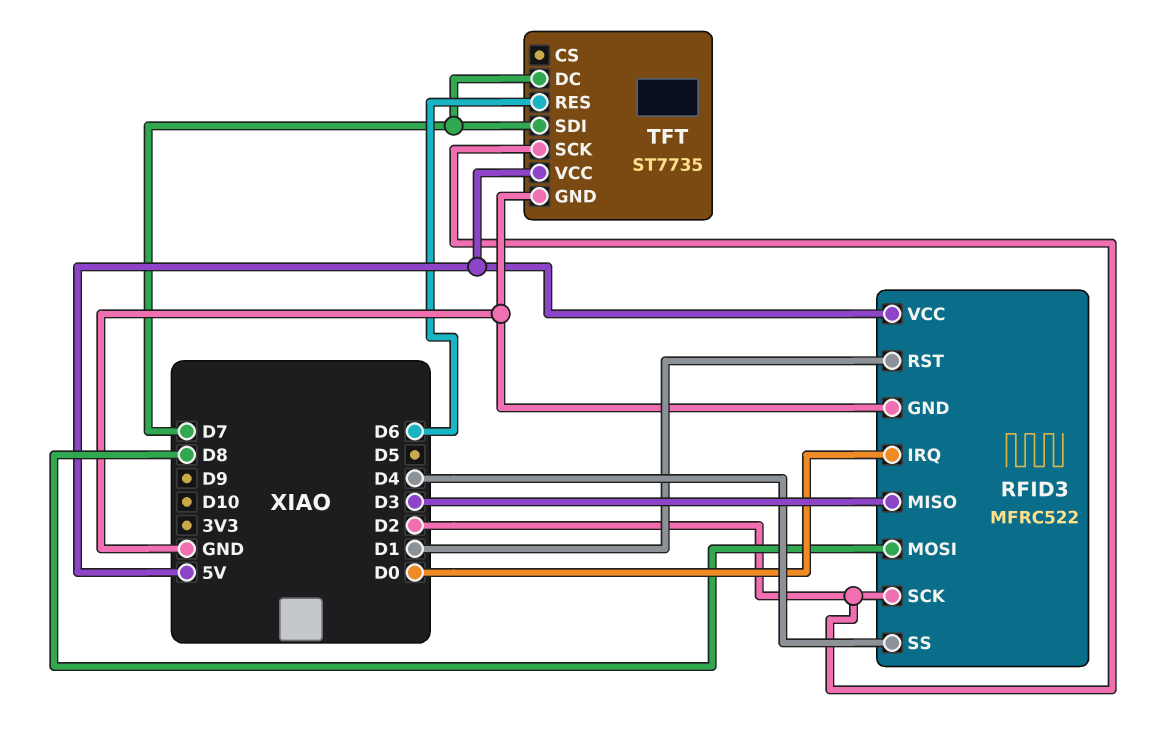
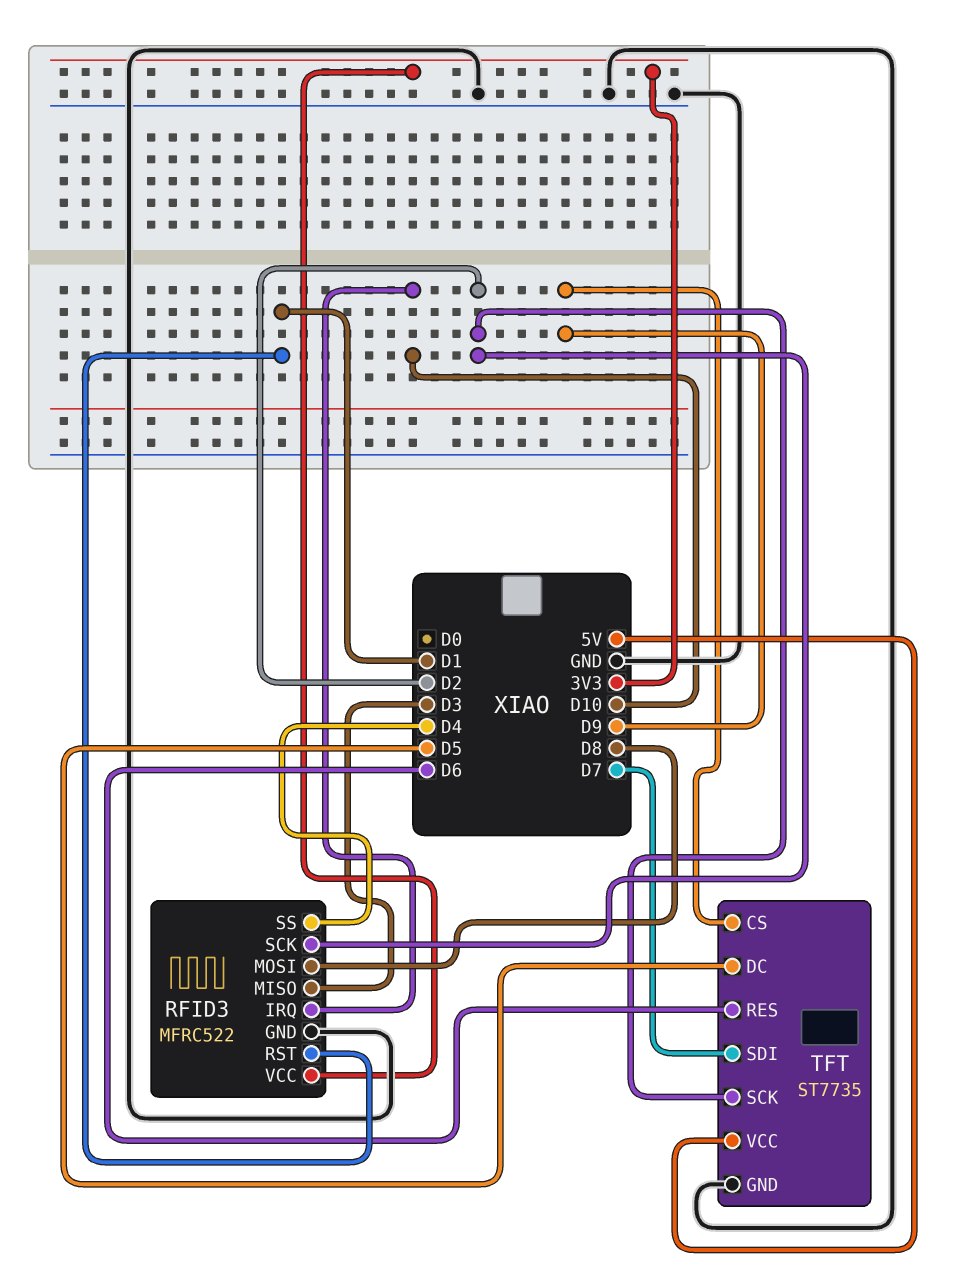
RFID3 pin IRQ: D0 -> D10
RFID3 pin VCC: 5V -> 3V3
TFT pin CS: none -> D9
TFT pin DC: D7 -> D5

